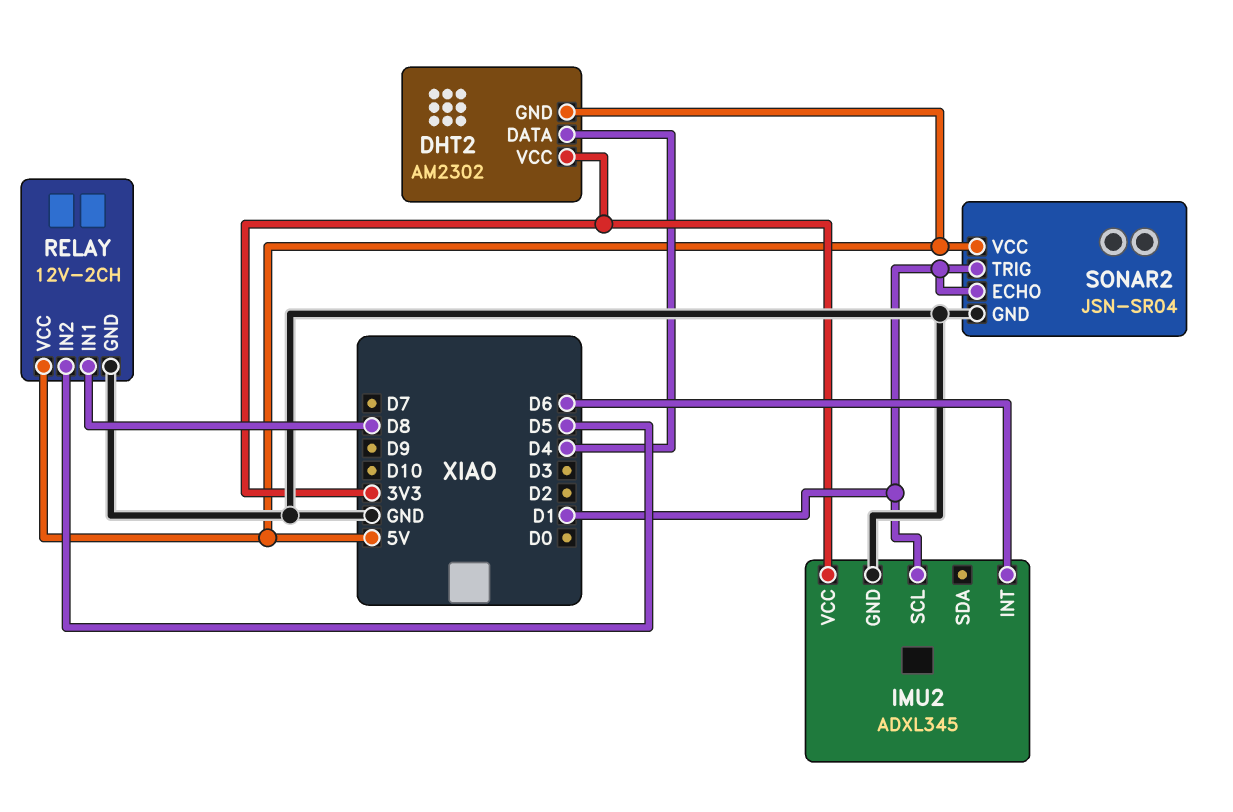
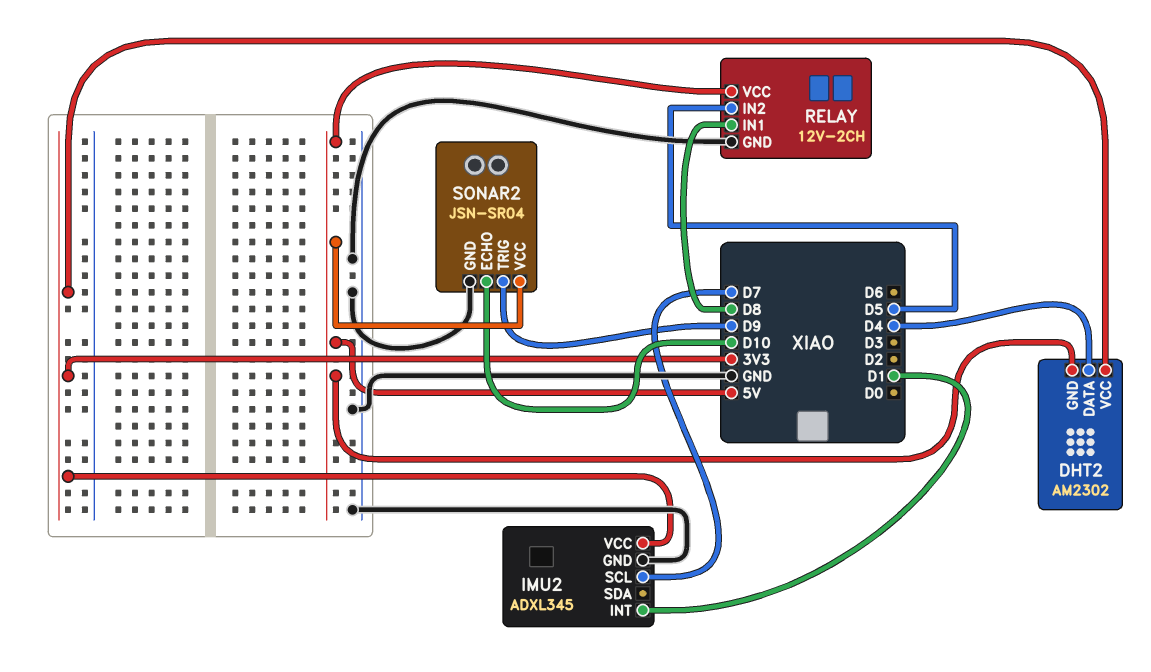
IMU2 pin INT: D6 -> D1
IMU2 pin SCL: D1 -> D7
SONAR2 pin ECHO: D1 -> D10
SONAR2 pin TRIG: D1 -> D9

